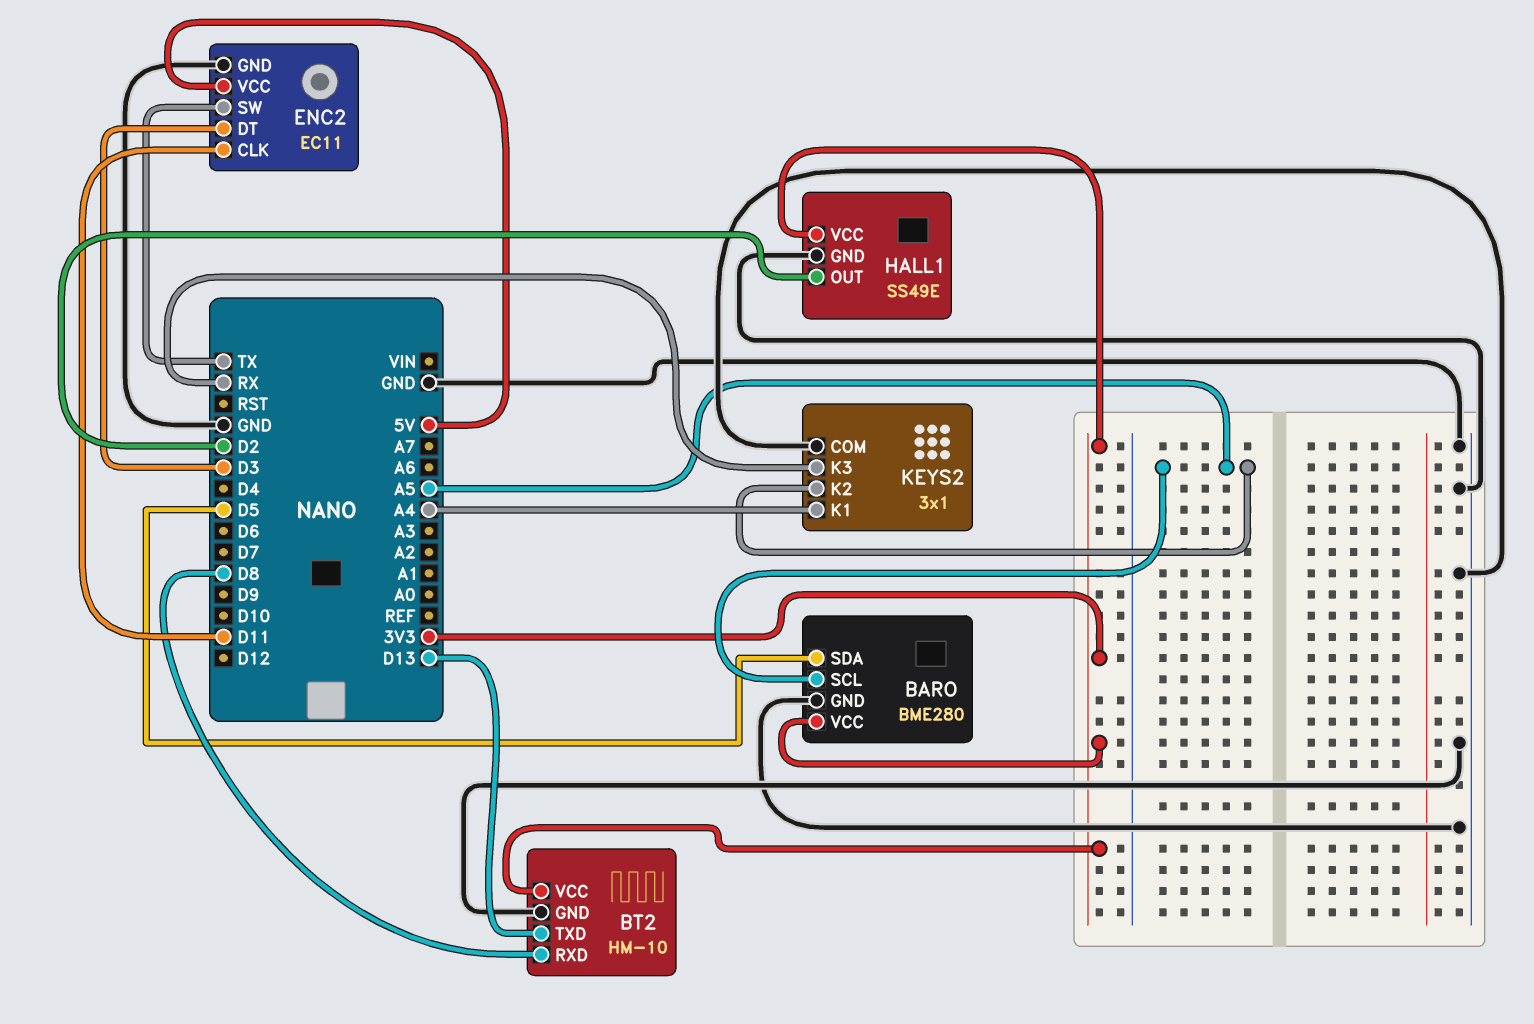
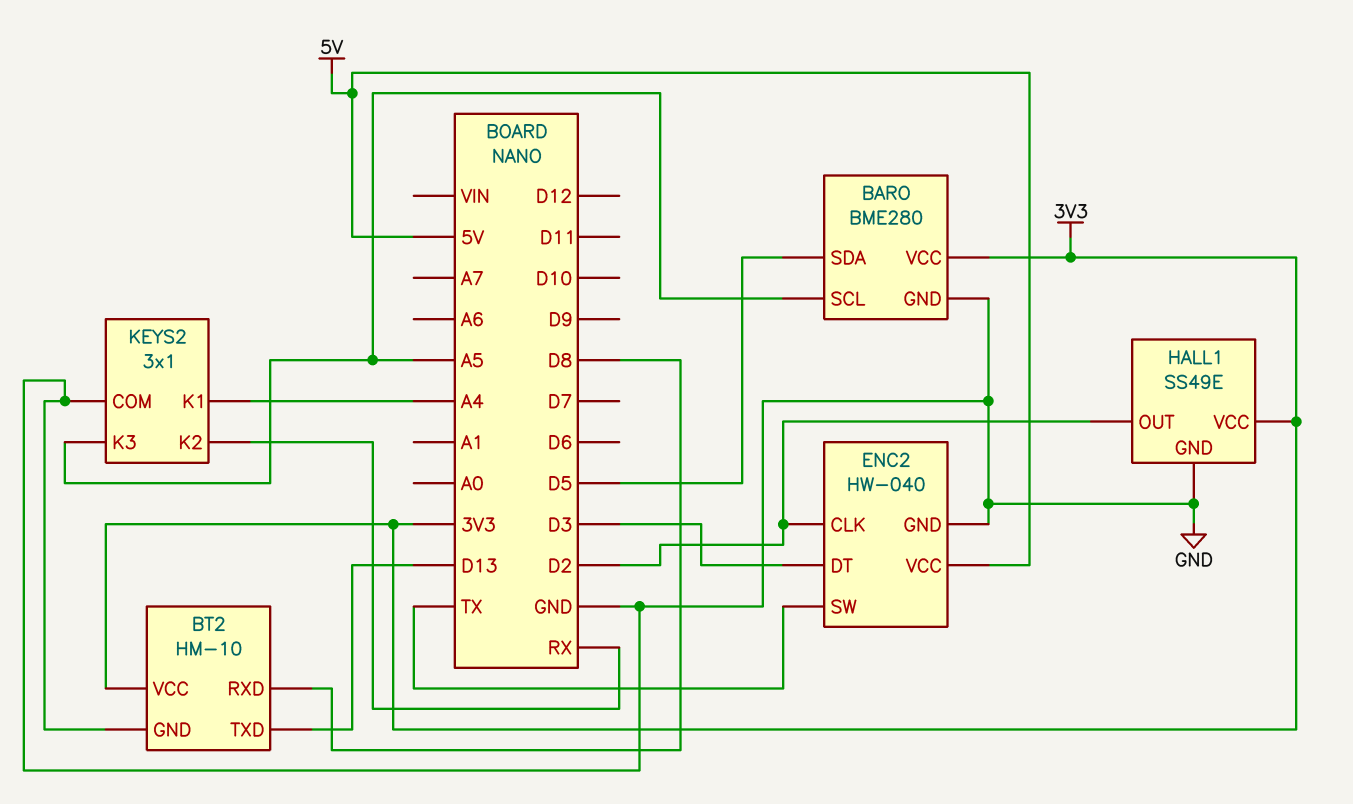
ENC2: EC11 -> HW-040
ENC2 pin CLK: D11 -> D2
KEYS2 pin K2: A5 -> RX
KEYS2 pin K3: RX -> A5

